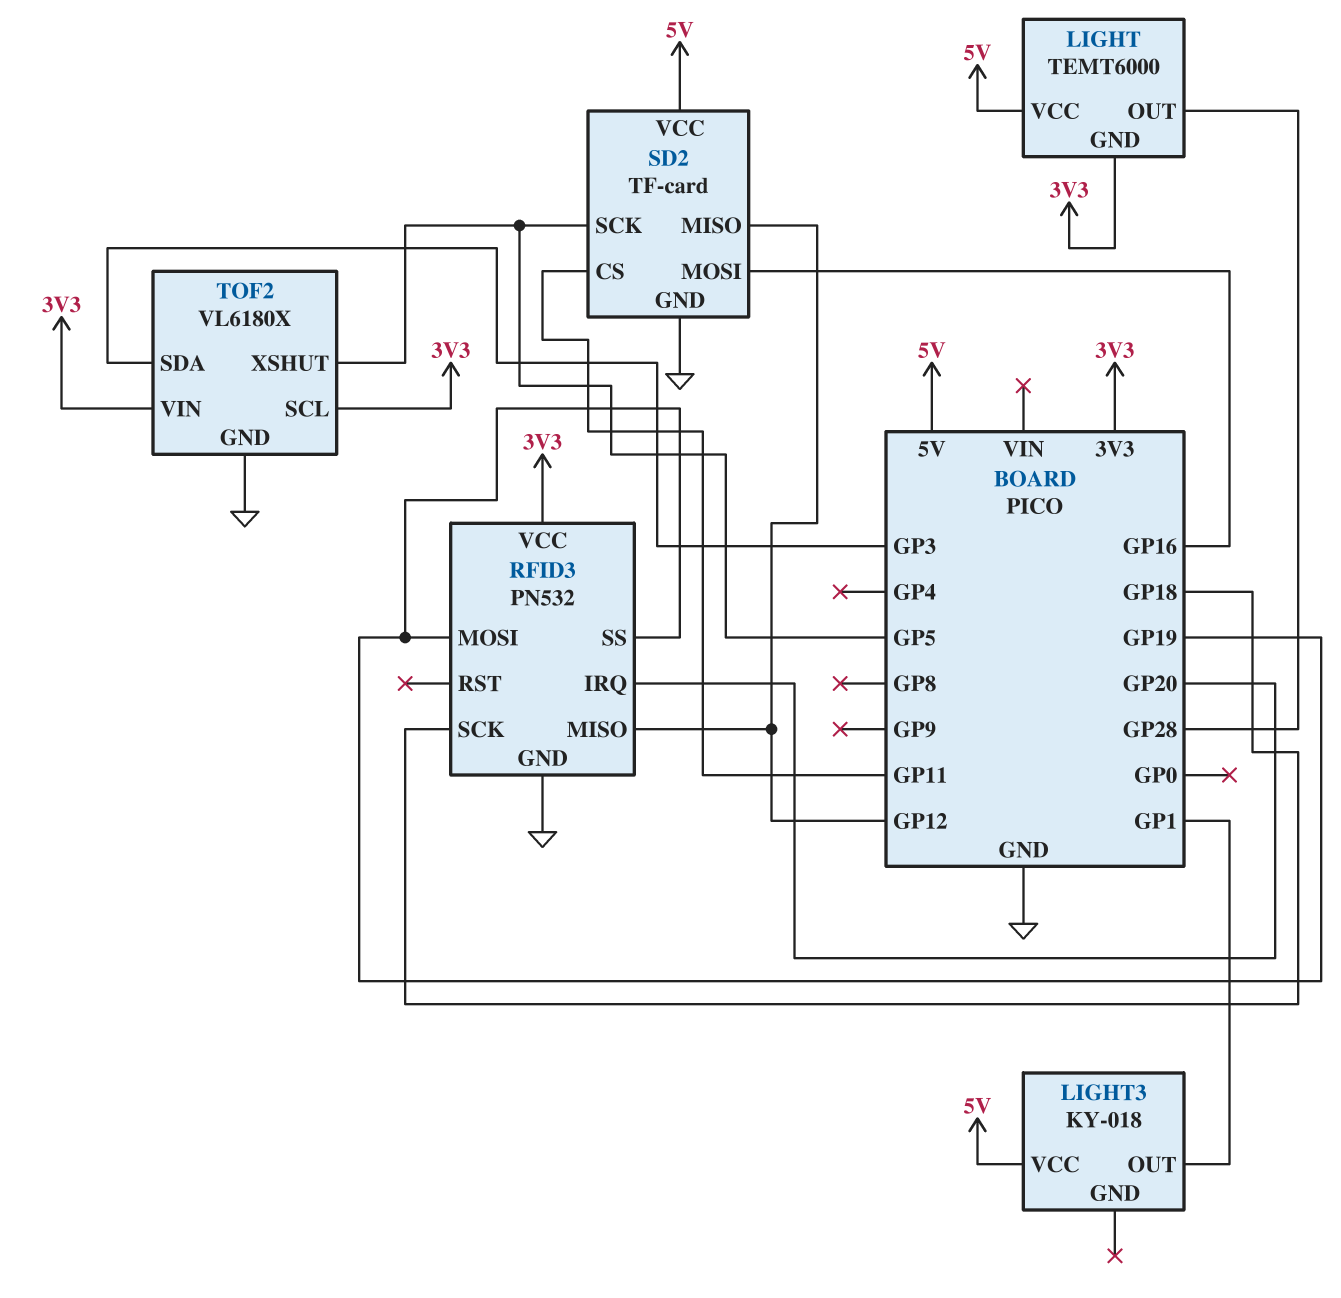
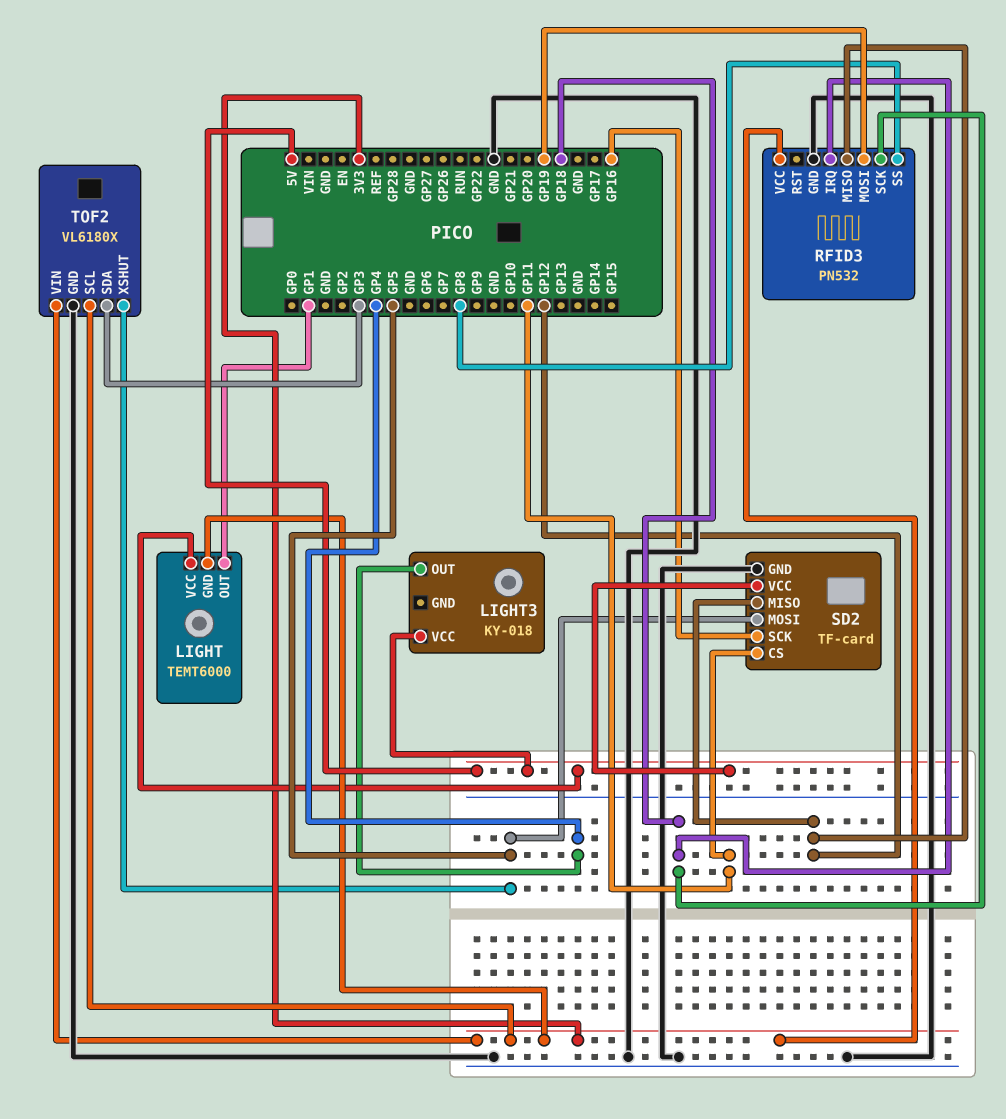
LIGHT pin OUT: GP28 -> GP1
LIGHT3 pin OUT: GP1 -> GP4
RFID3 pin IRQ: GP20 -> GP18
RFID3 pin SS: GP19 -> GP8
SD2 pin MOSI: GP16 -> GP5
SD2 pin SCK: GP5 -> GP16

